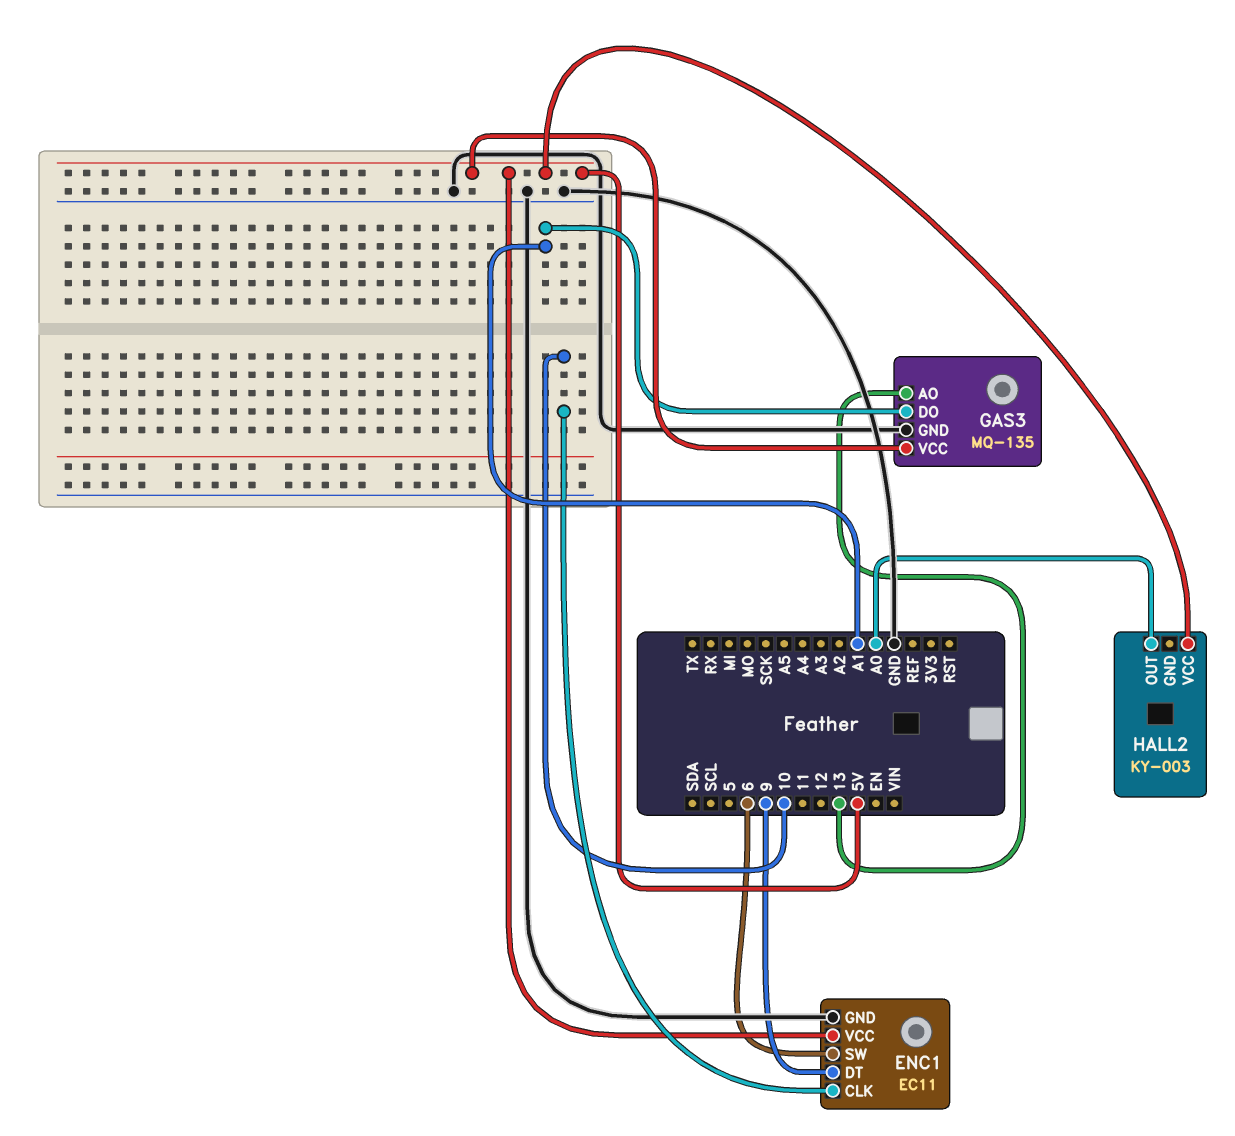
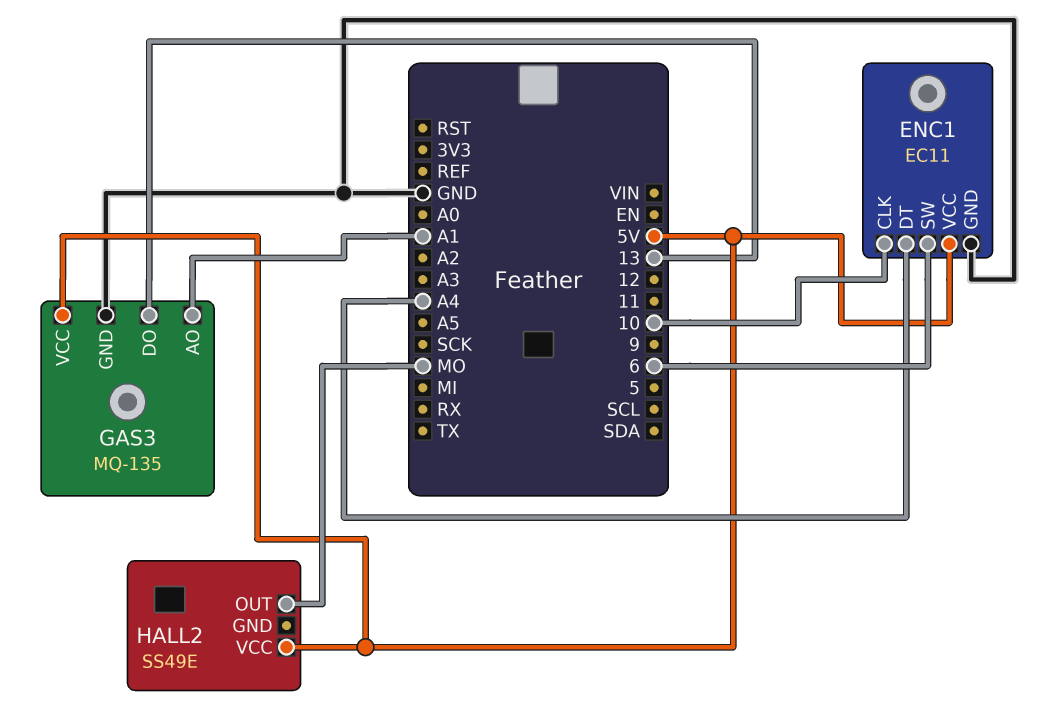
ENC1 pin DT: 9 -> A4
GAS3 pin AO: 13 -> A1
GAS3 pin DO: A1 -> 13
HALL2: KY-003 -> SS49E
HALL2 pin OUT: A0 -> MO

